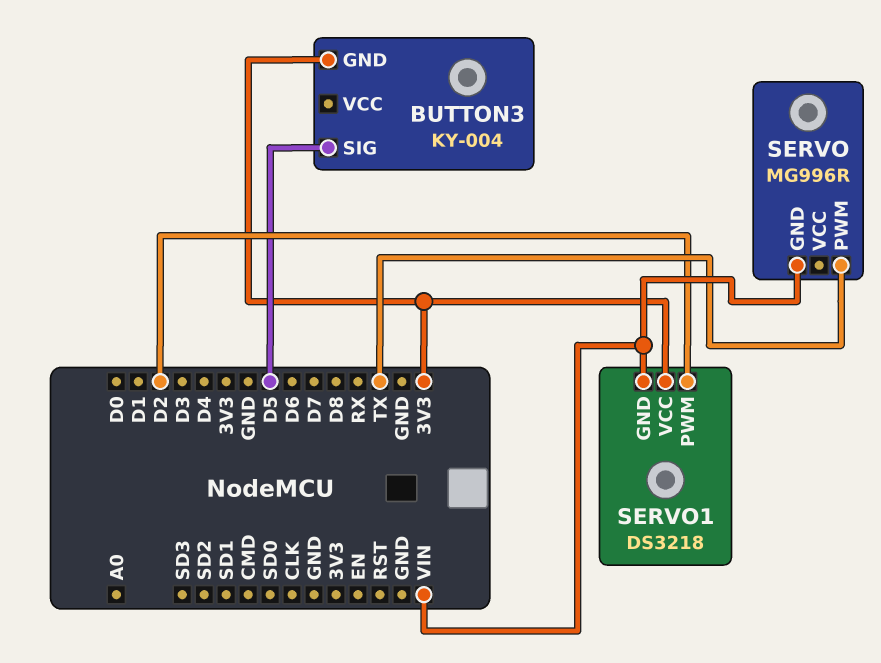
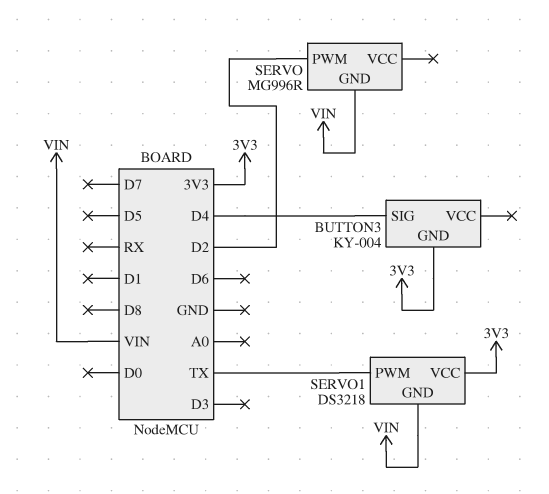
BUTTON3 pin SIG: D5 -> D4
SERVO pin PWM: TX -> D2
SERVO1 pin PWM: D2 -> TX

